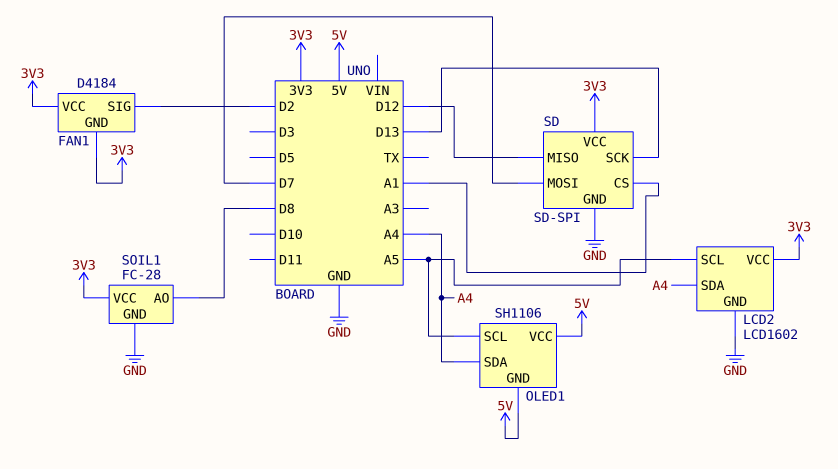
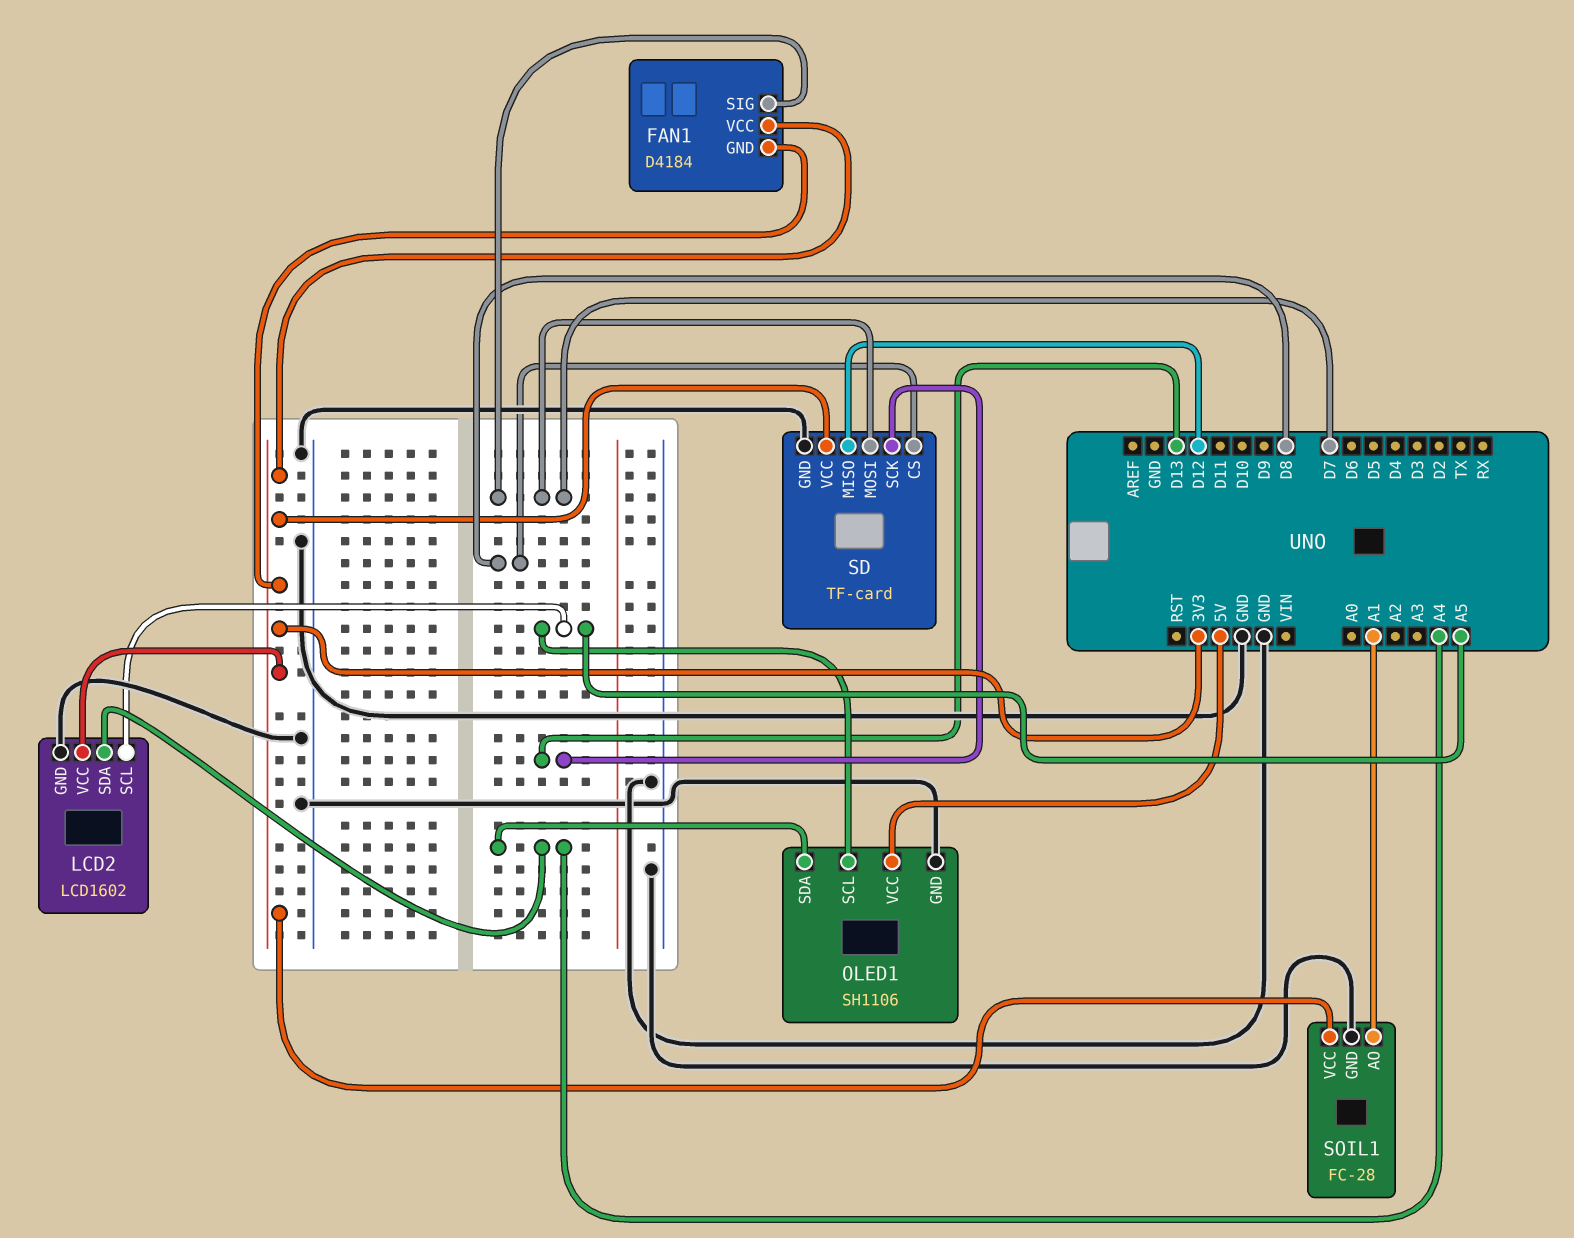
FAN1 pin SIG: D2 -> D7
OLED1 pin GND: 5V -> GND
SD: SD-SPI -> TF-card
SD pin CS: A1 -> D8
SOIL1 pin AO: D8 -> A1

